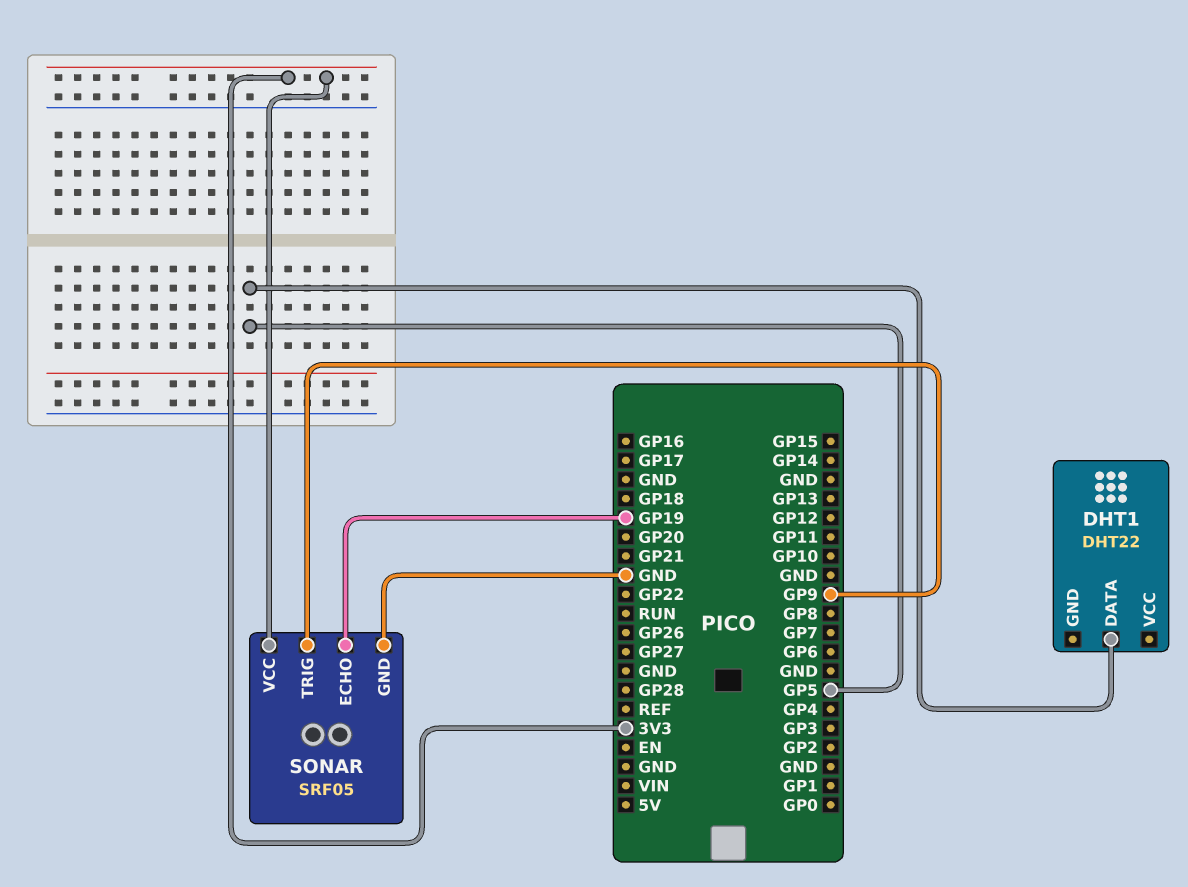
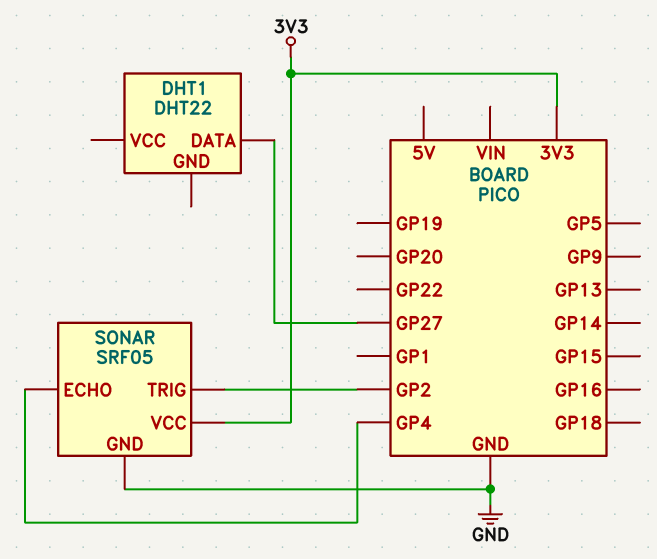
DHT1 pin DATA: GP5 -> GP27
SONAR pin ECHO: GP19 -> GP4
SONAR pin TRIG: GP9 -> GP2

